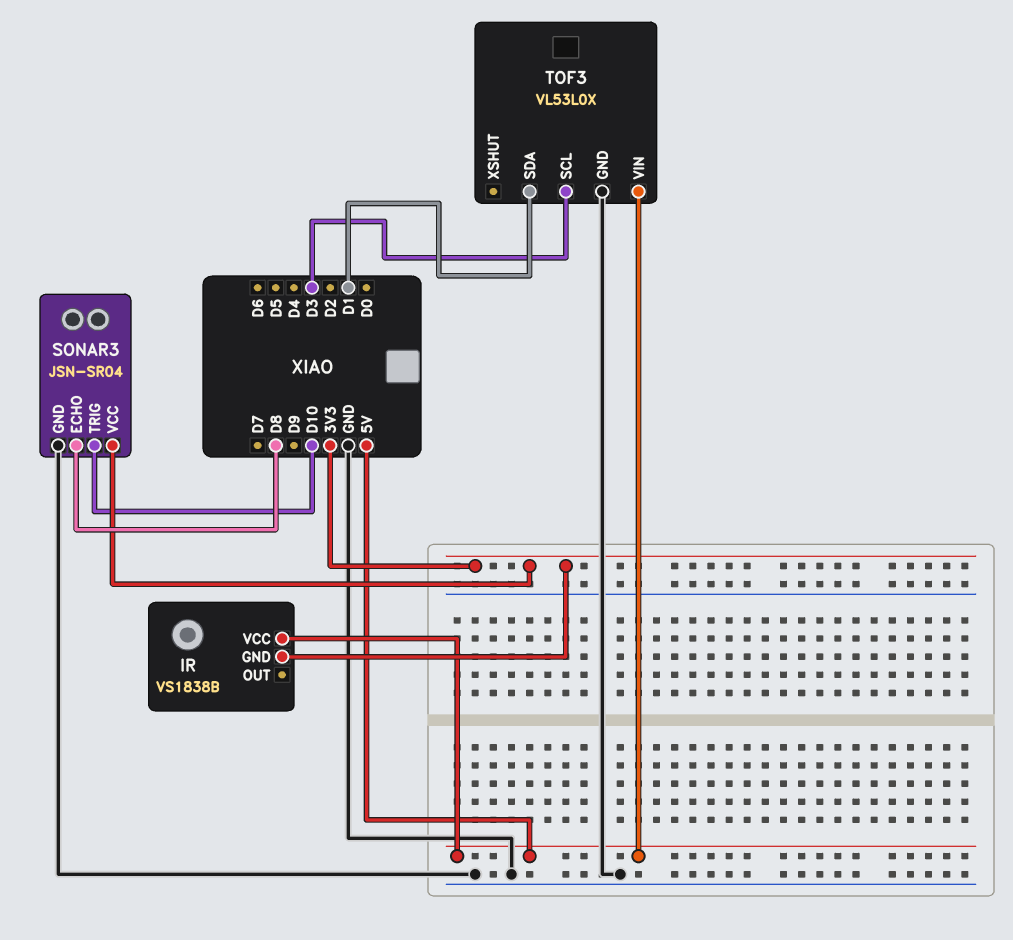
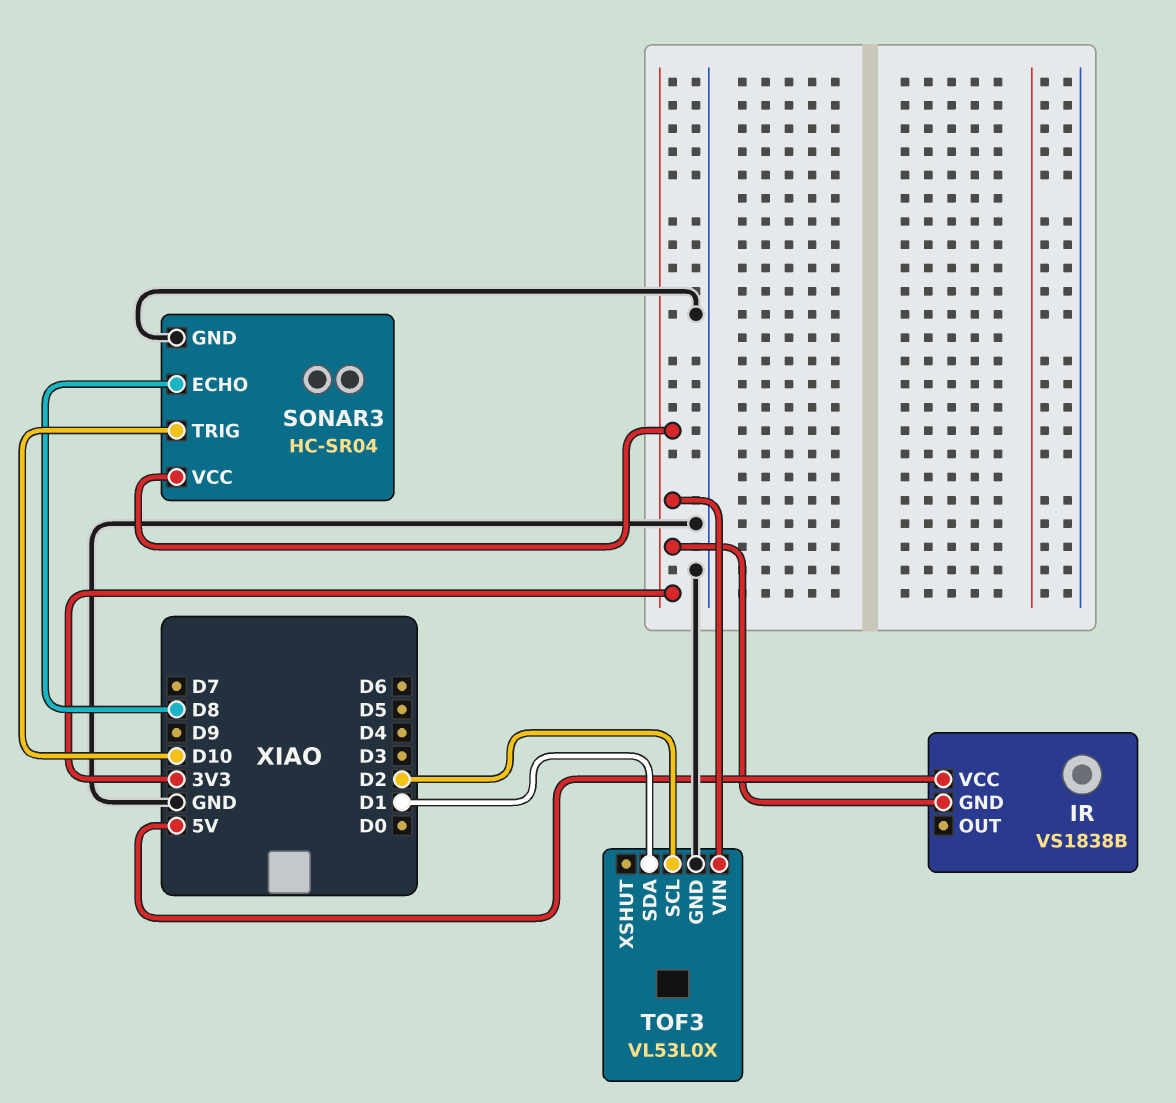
SONAR3: JSN-SR04 -> HC-SR04
TOF3 pin SCL: D3 -> D2
TOF3 pin VIN: 5V -> 3V3

